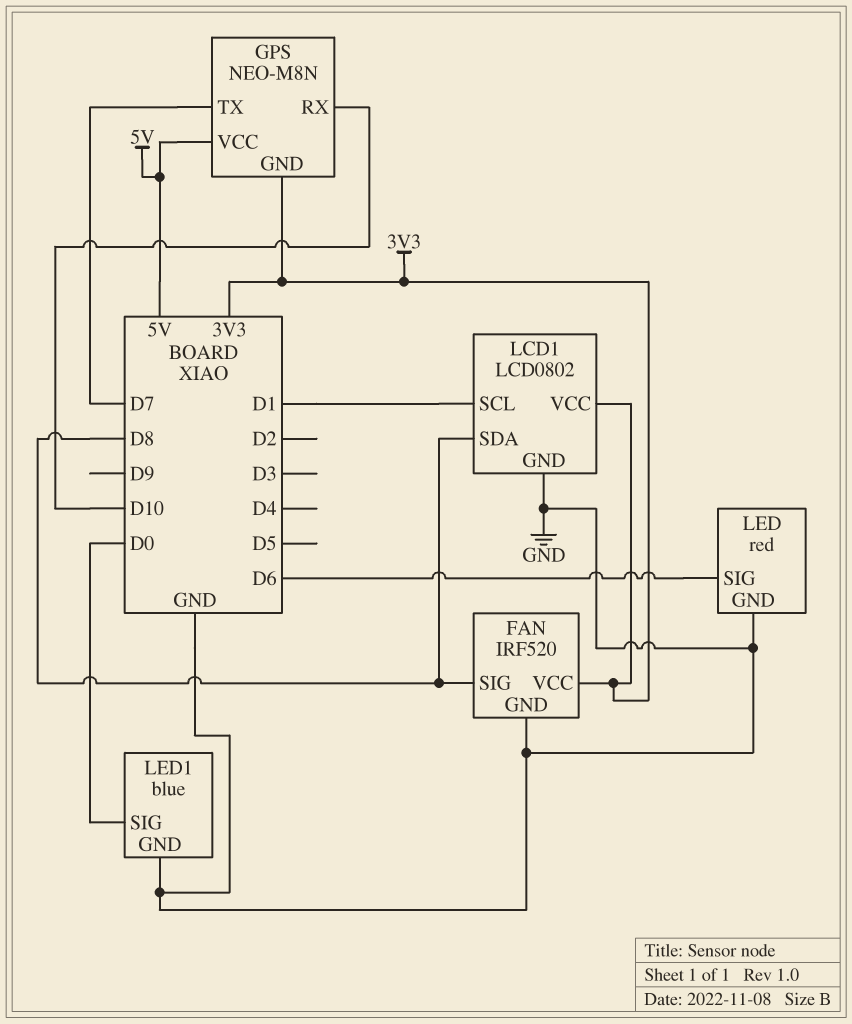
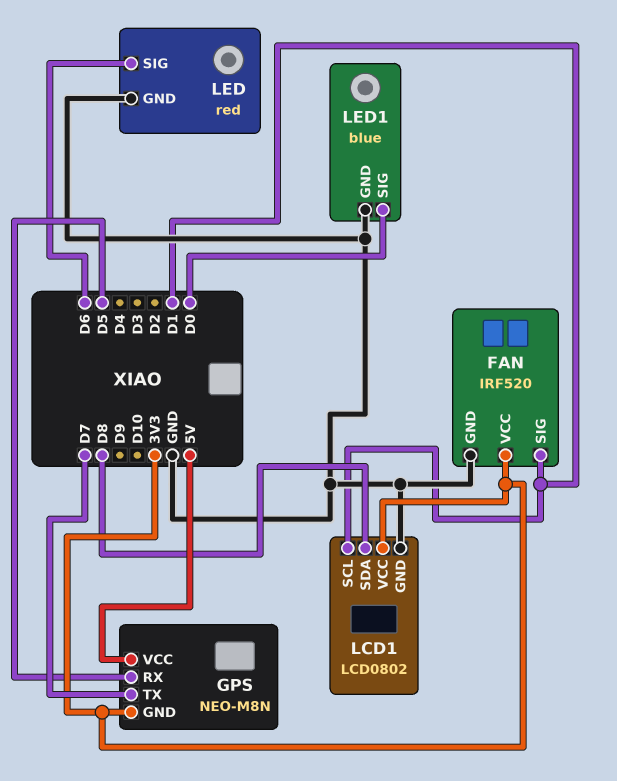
FAN pin SIG: D8 -> D1
GPS pin RX: D10 -> D5

